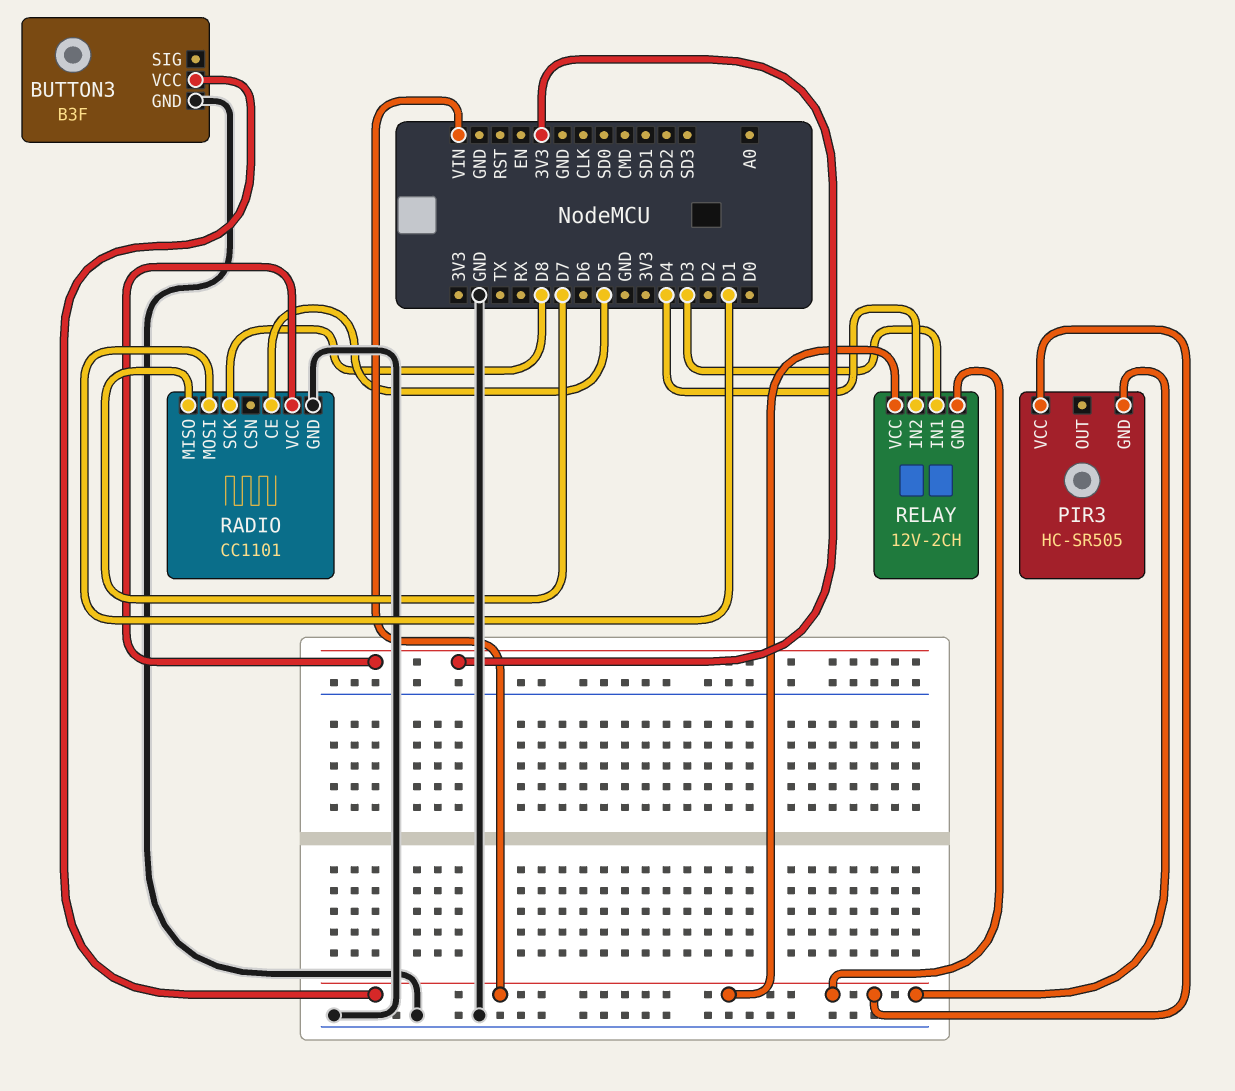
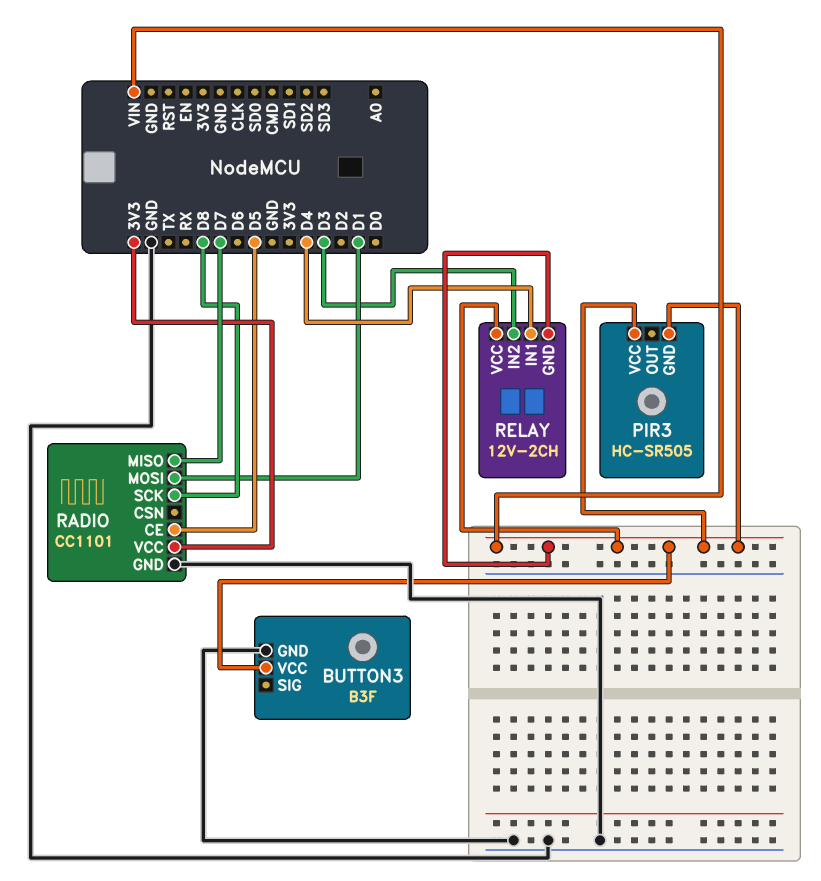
RELAY pin IN1: D3 -> D4
RELAY pin IN2: D4 -> D3

